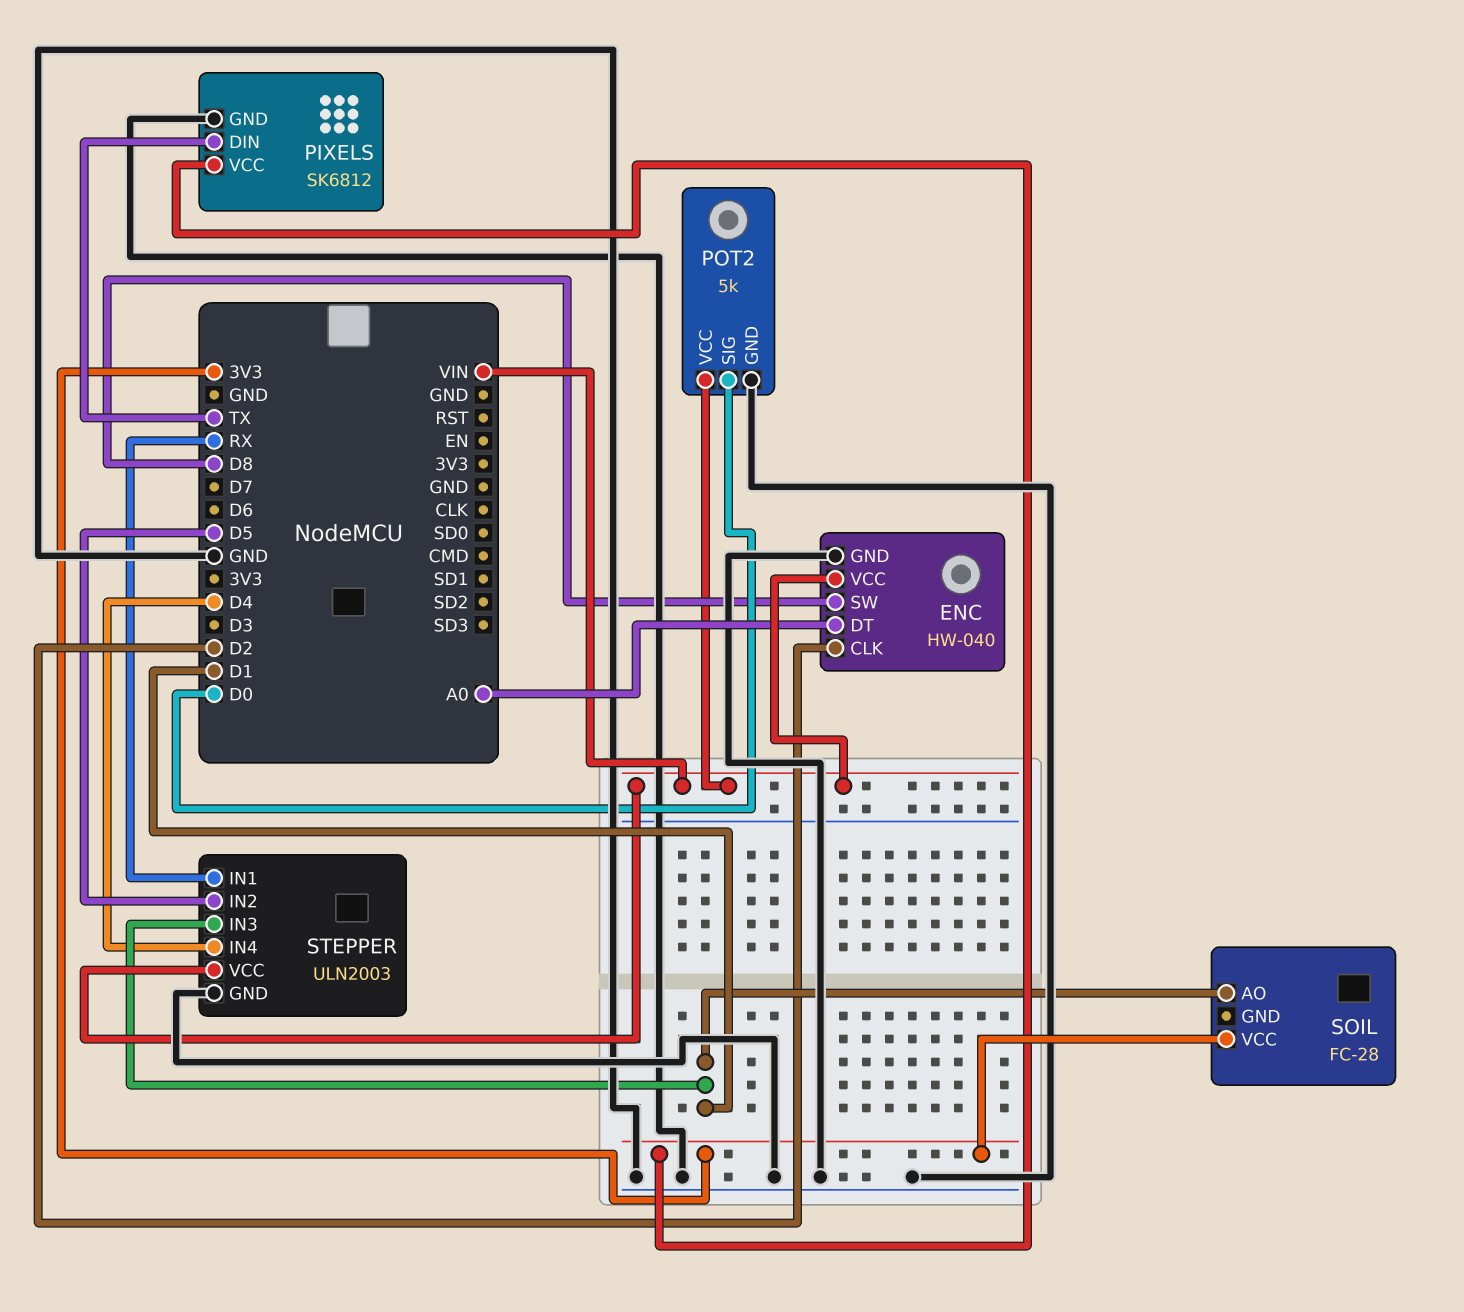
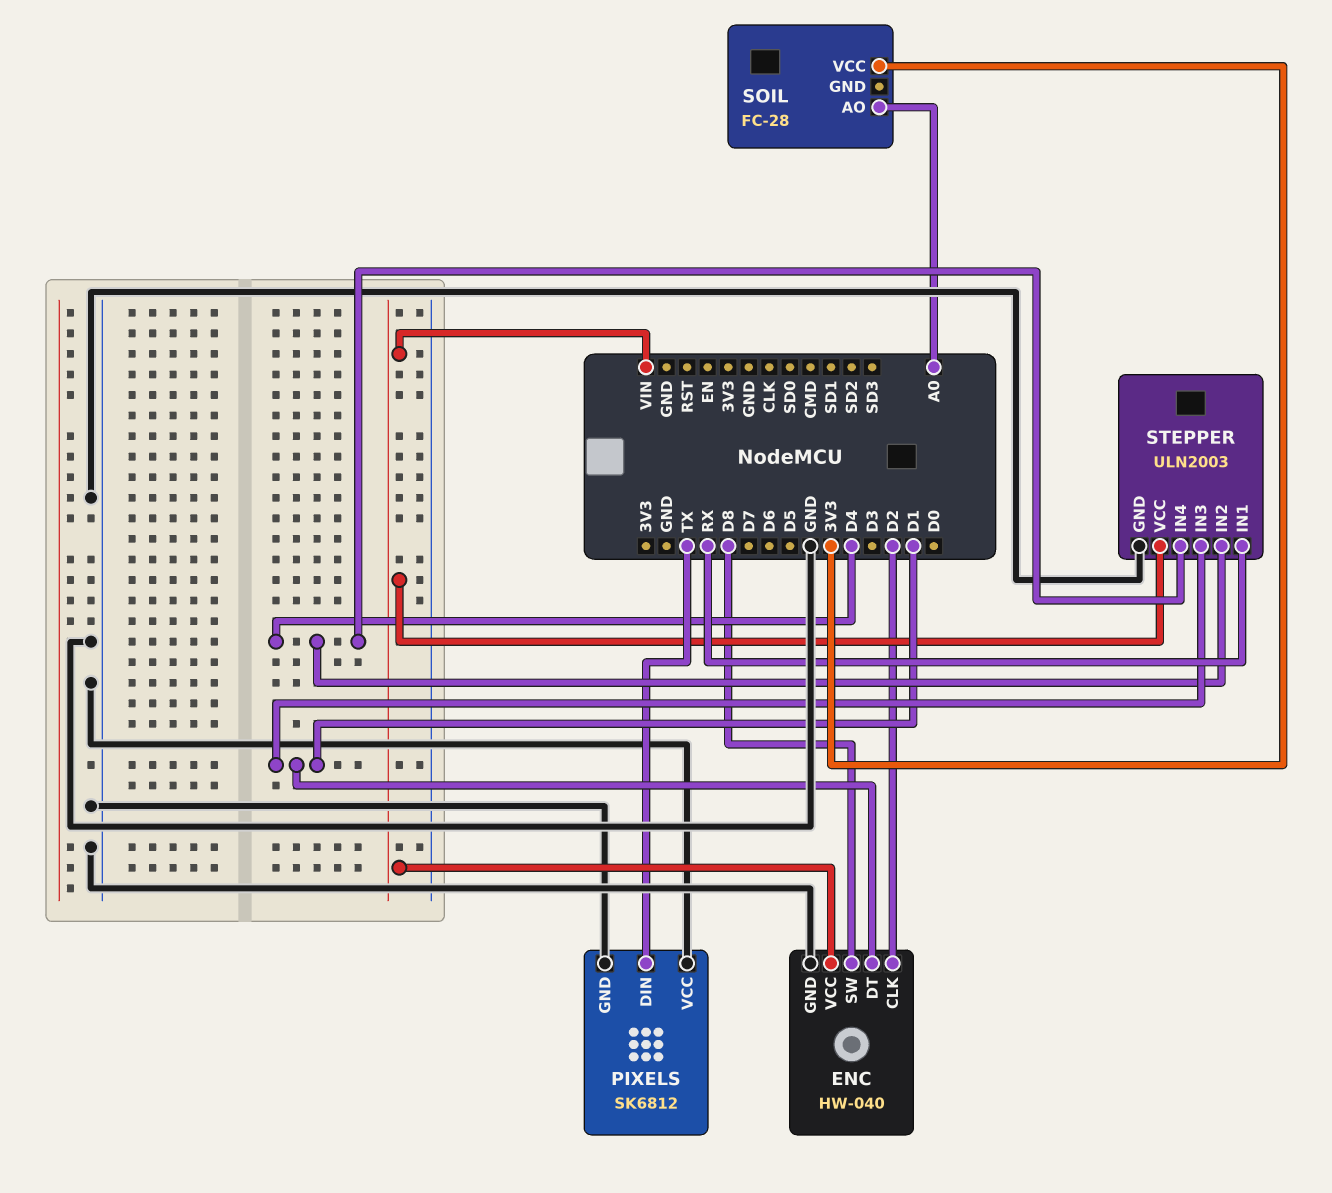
ENC pin DT: A0 -> D1
PIXELS pin VCC: 3V3 -> GND
POT2: 5k -> none
POT2 pin GND: GND -> none
POT2 pin SIG: D0 -> none
POT2 pin VCC: VIN -> none
SOIL pin AO: D1 -> A0
STEPPER pin IN2: D5 -> D4

